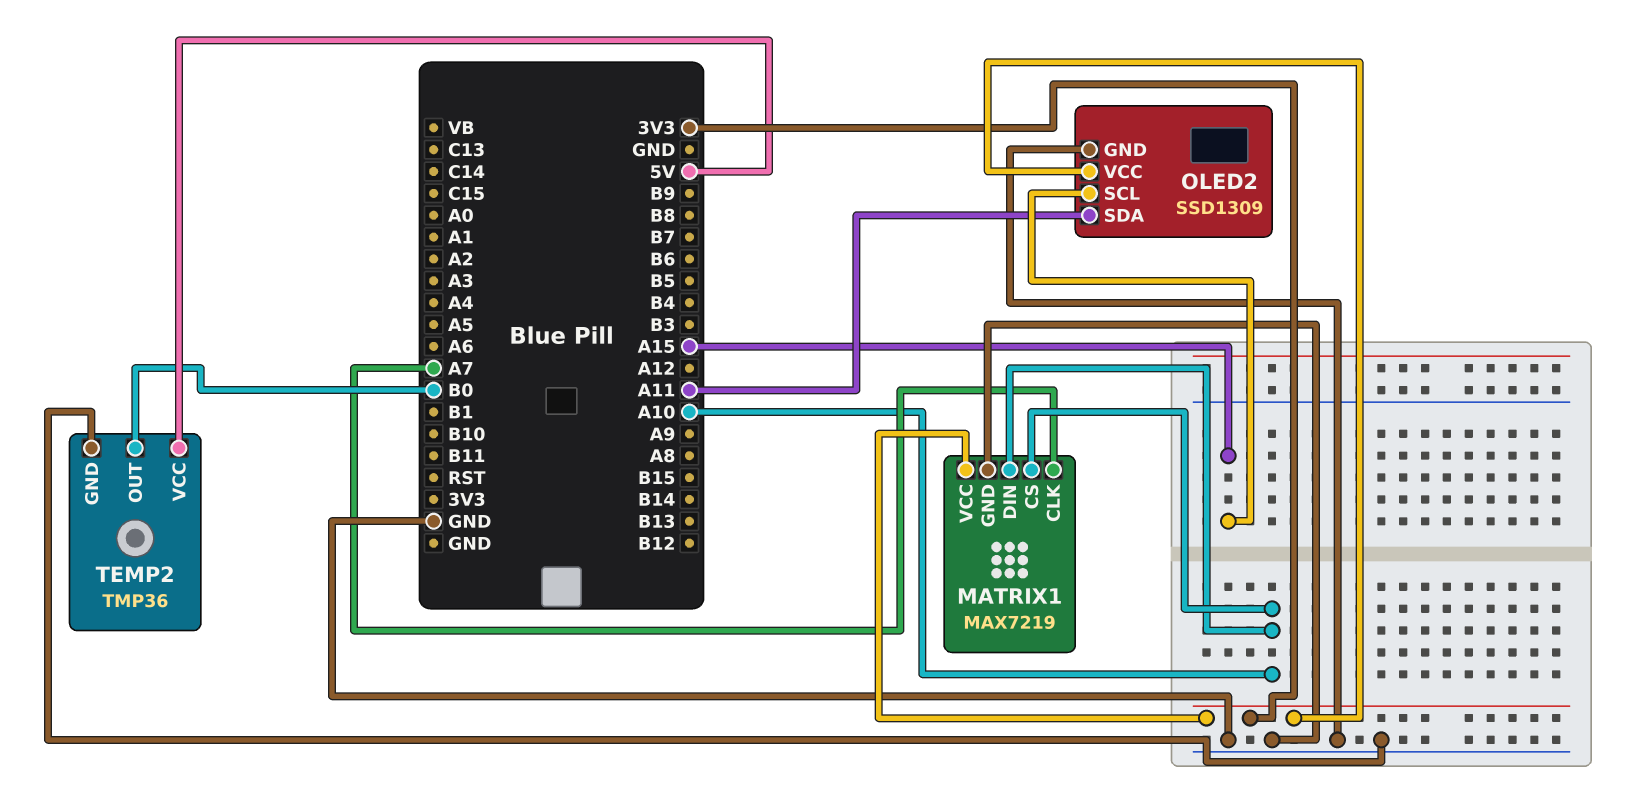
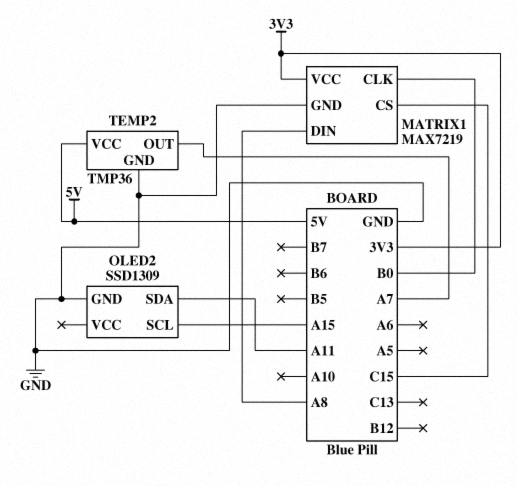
MATRIX1 pin CLK: A7 -> B0
MATRIX1 pin CS: A10 -> C15
MATRIX1 pin DIN: A10 -> A8
OLED2 pin VCC: 3V3 -> none
TEMP2 pin OUT: B0 -> A7

